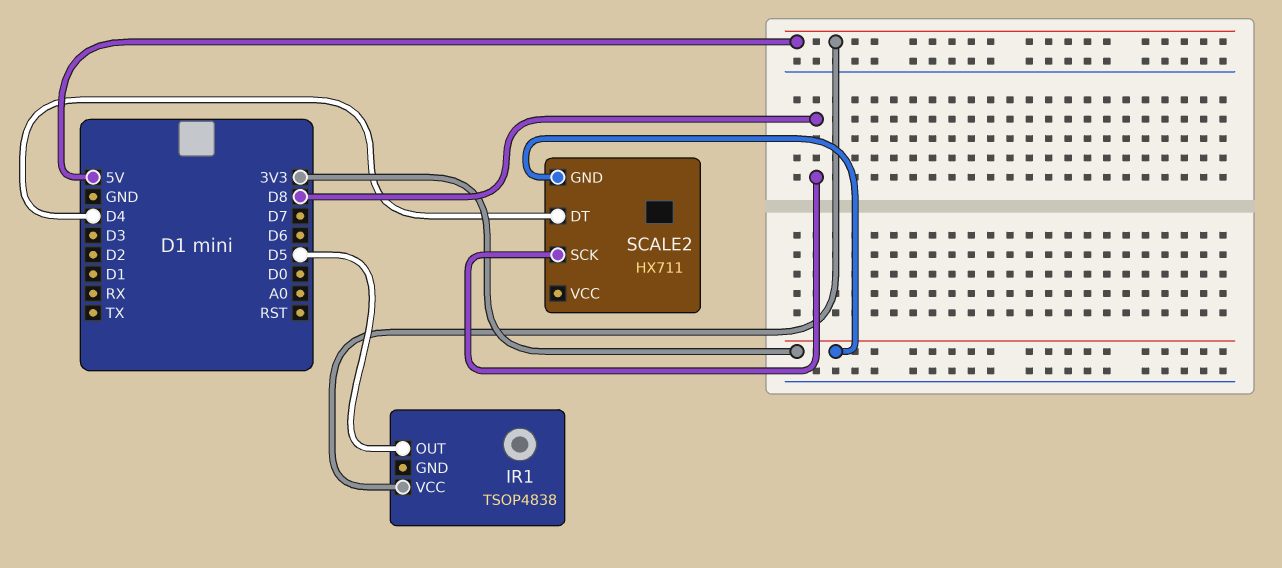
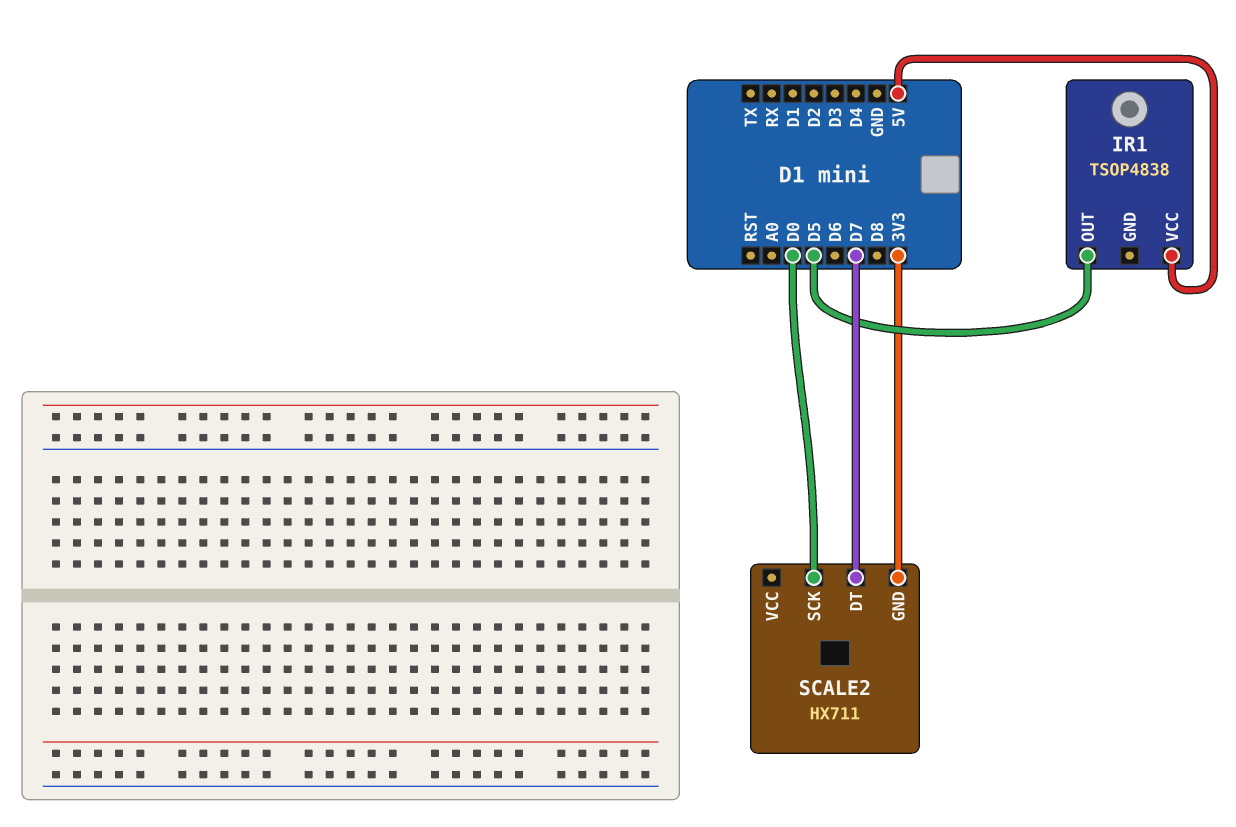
SCALE2 pin DT: D4 -> D7
SCALE2 pin SCK: D8 -> D0

